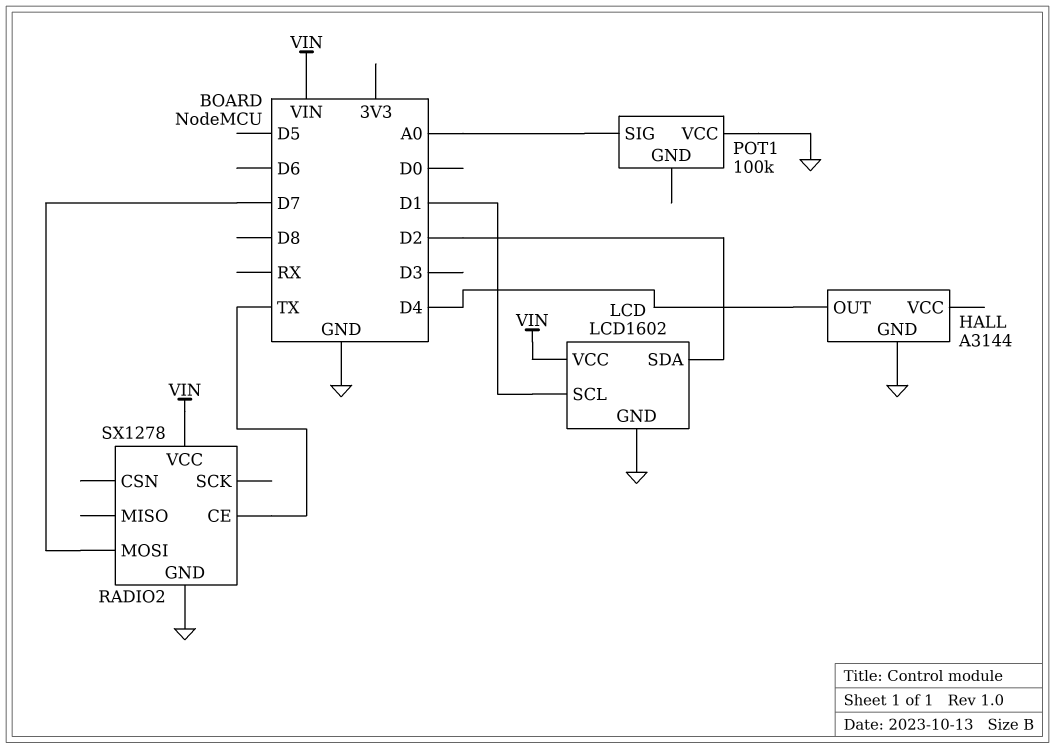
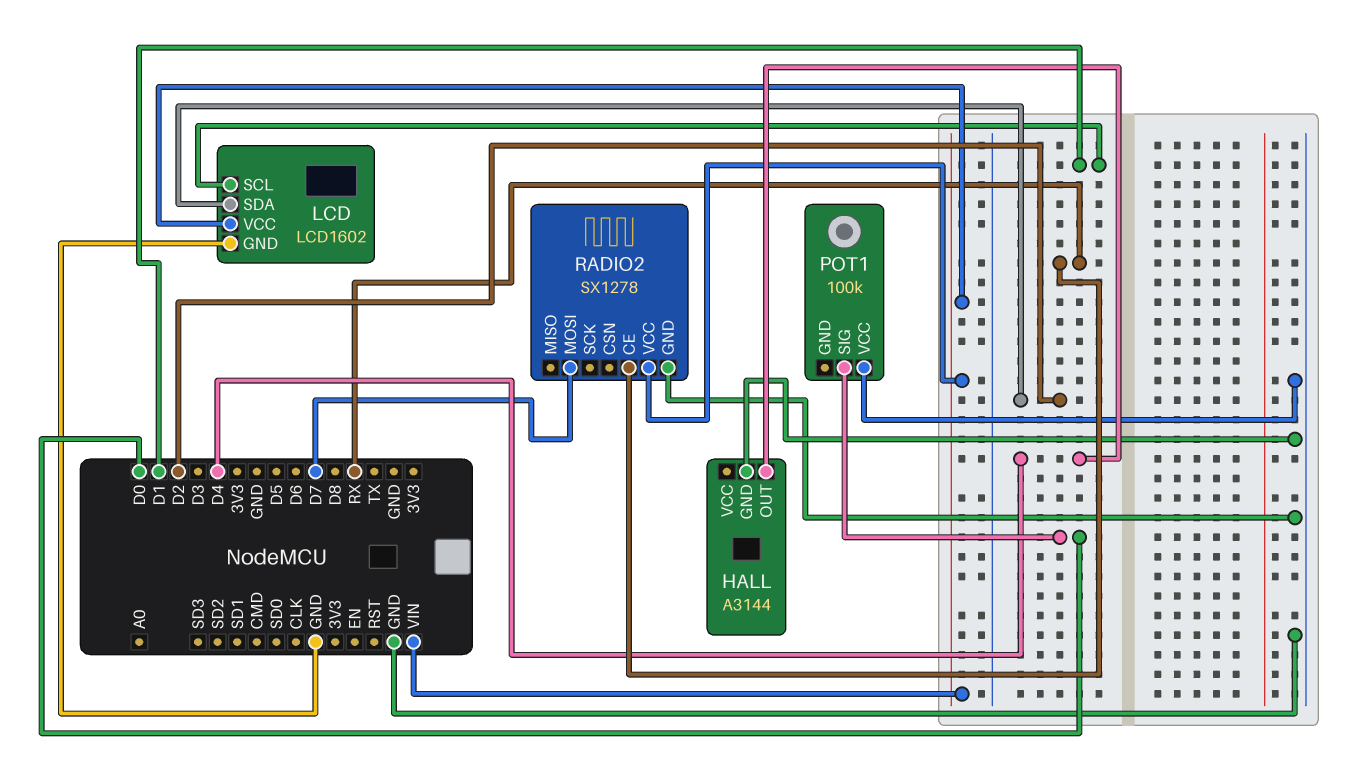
POT1 pin SIG: A0 -> D0
RADIO2 pin CE: TX -> RX

